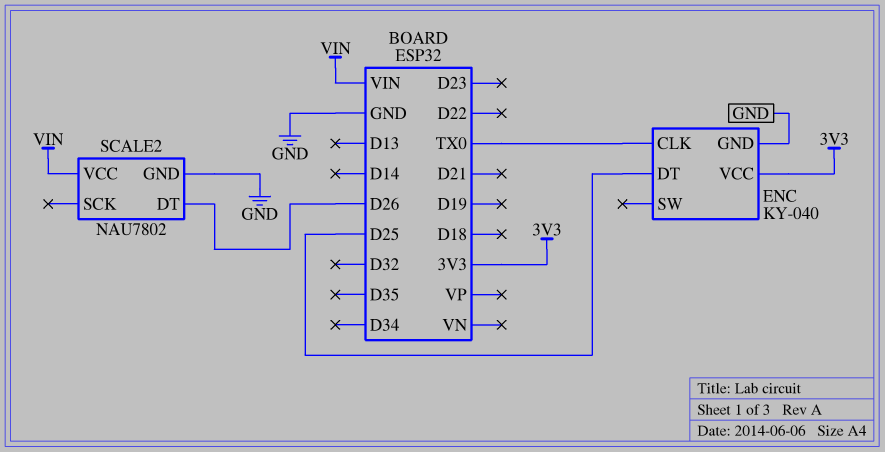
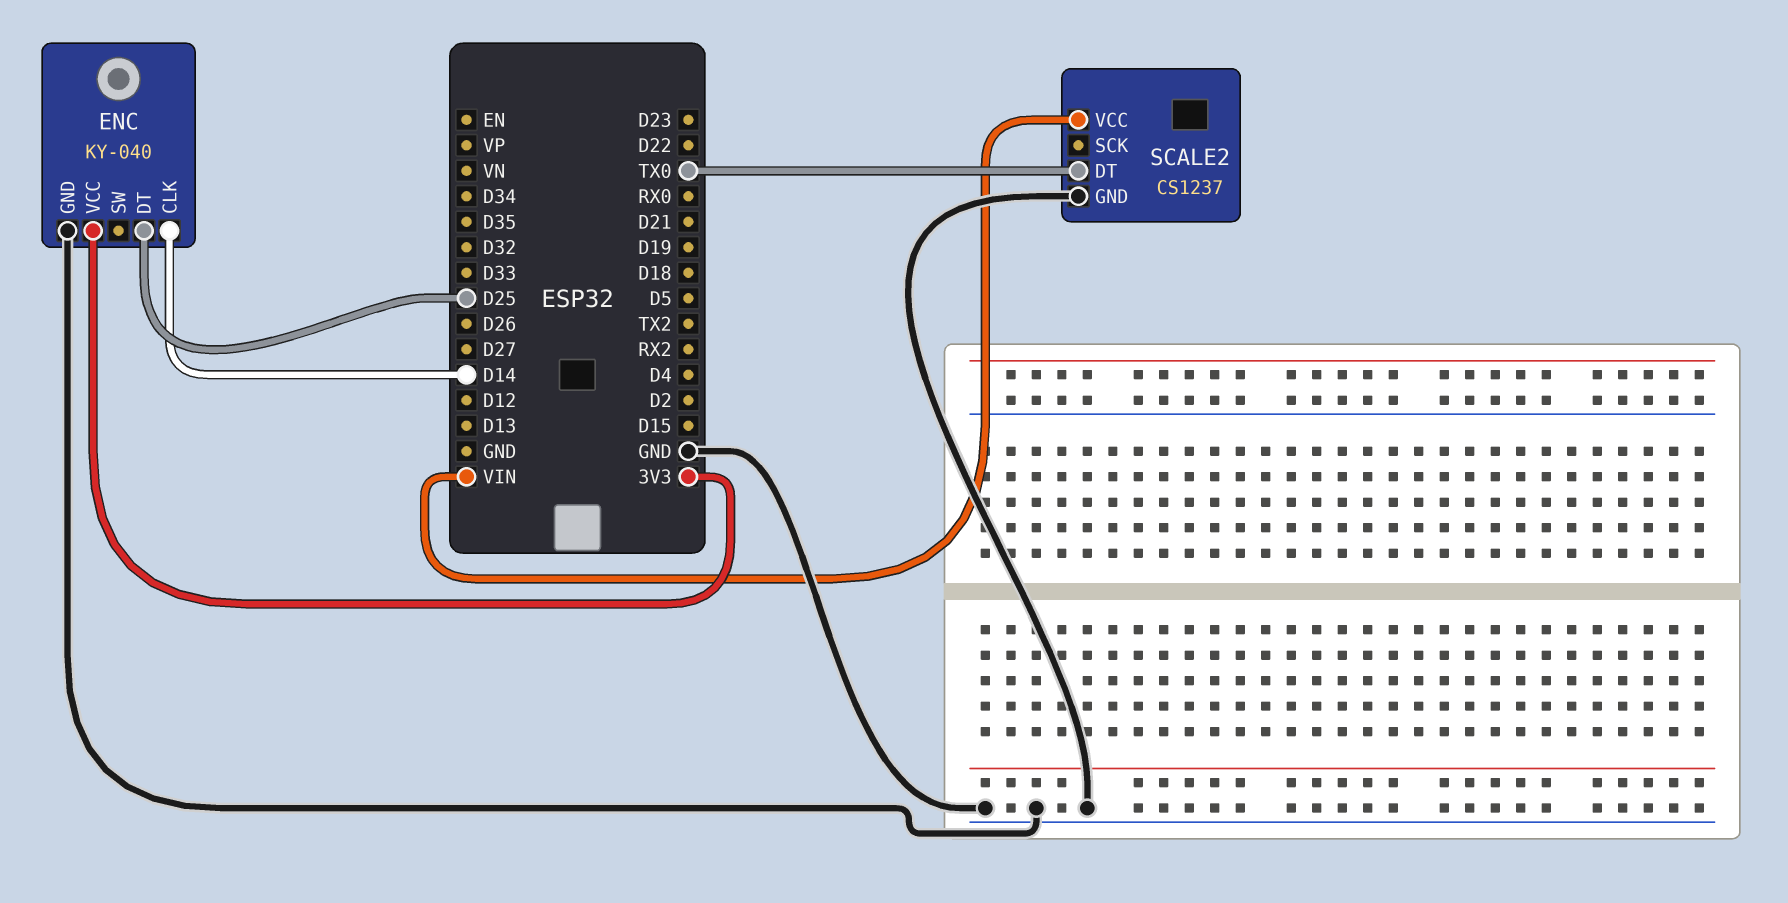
ENC pin CLK: TX0 -> D14
SCALE2: NAU7802 -> CS1237
SCALE2 pin DT: D26 -> TX0

